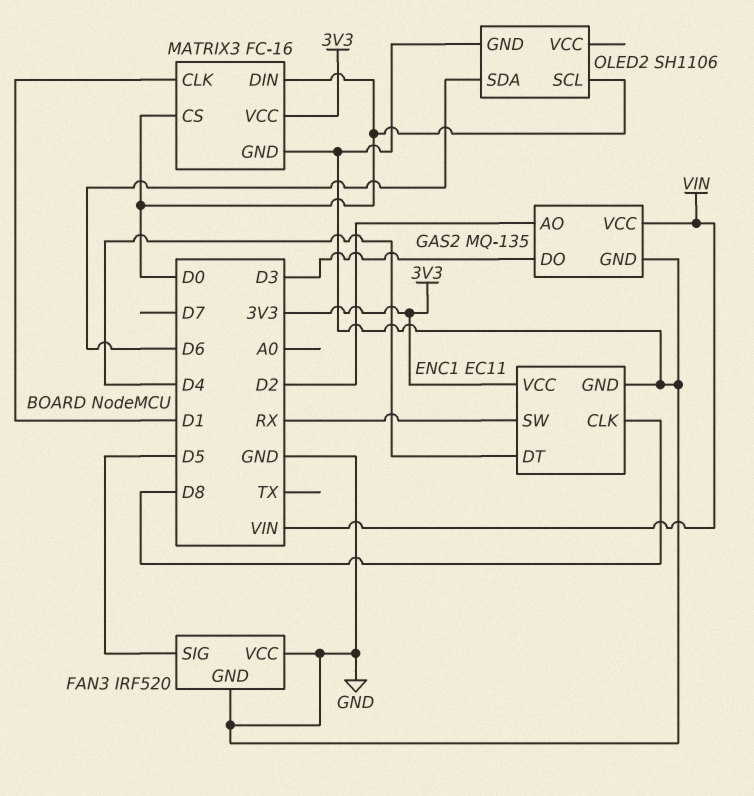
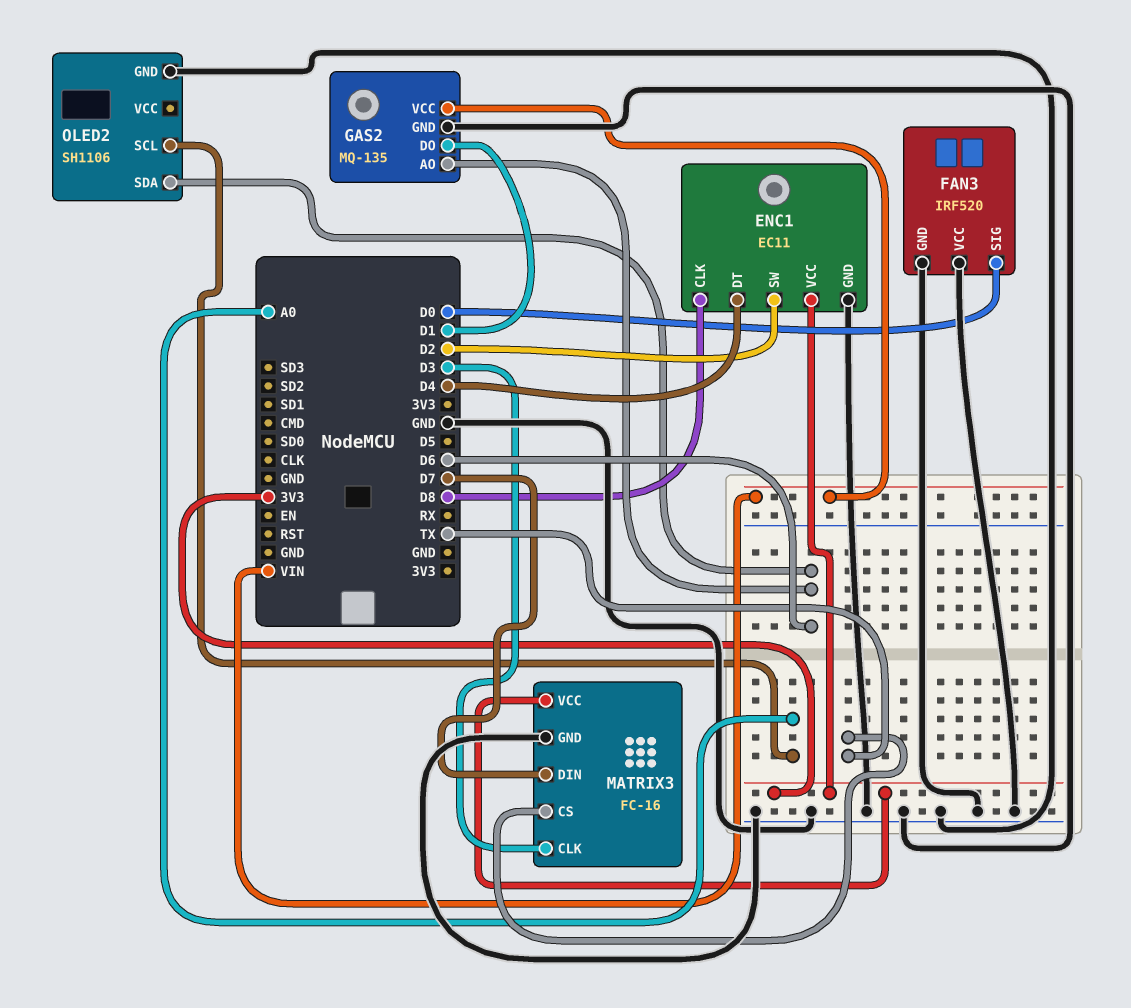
ENC1 pin SW: RX -> D2
FAN3 pin SIG: D5 -> D0
GAS2 pin AO: D2 -> D6
GAS2 pin DO: D3 -> D1
MATRIX3 pin CLK: D1 -> D3
MATRIX3 pin CS: D0 -> TX
MATRIX3 pin DIN: D0 -> D7
OLED2 pin SCL: D0 -> A0

